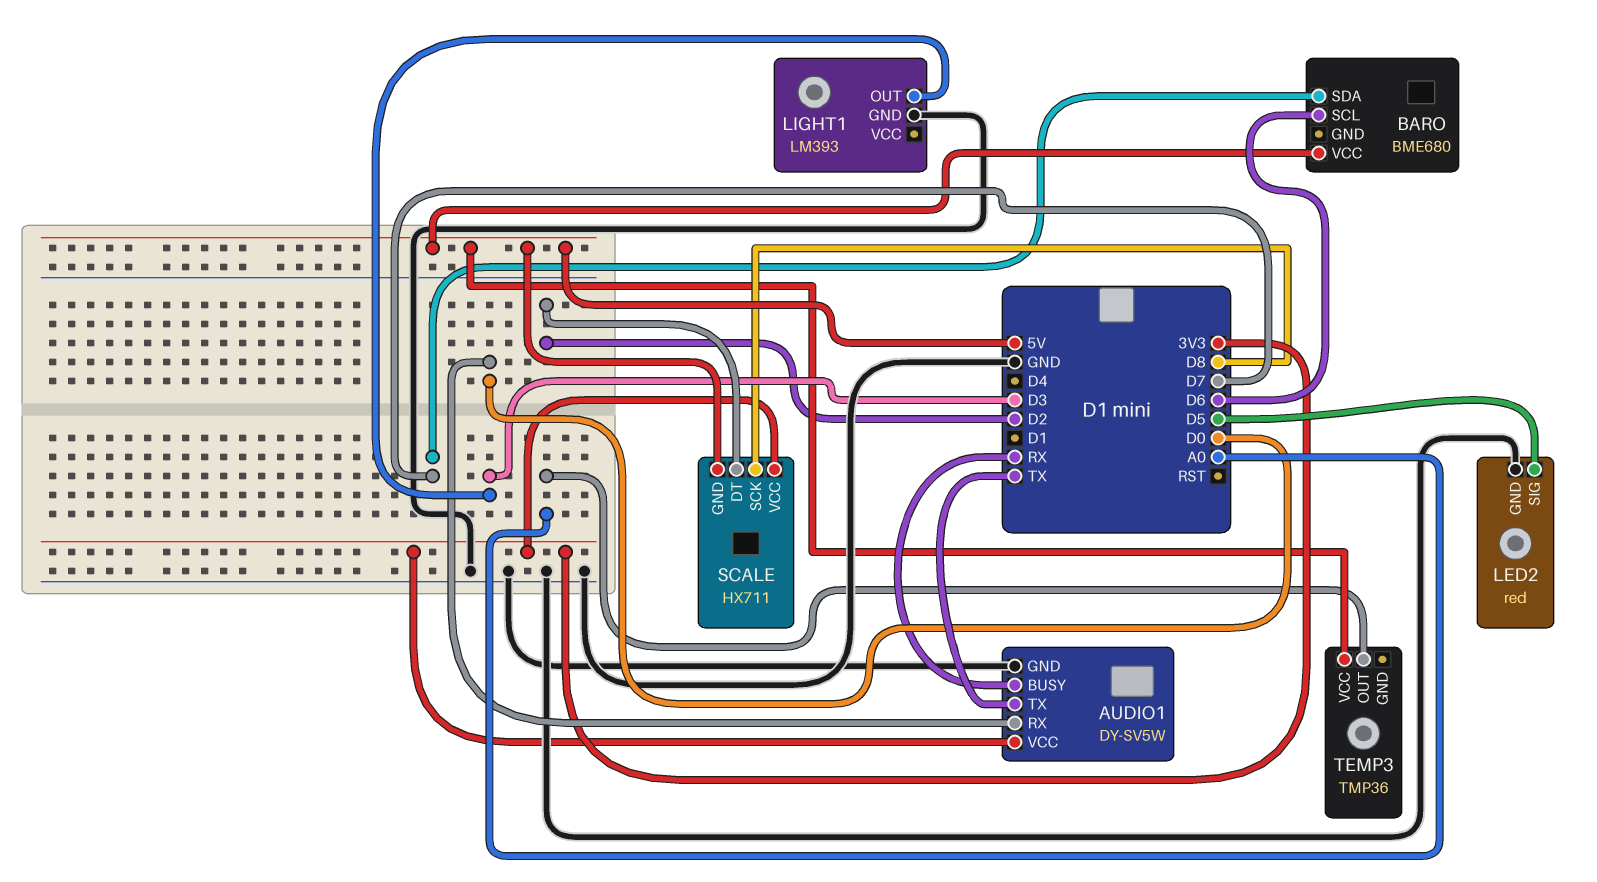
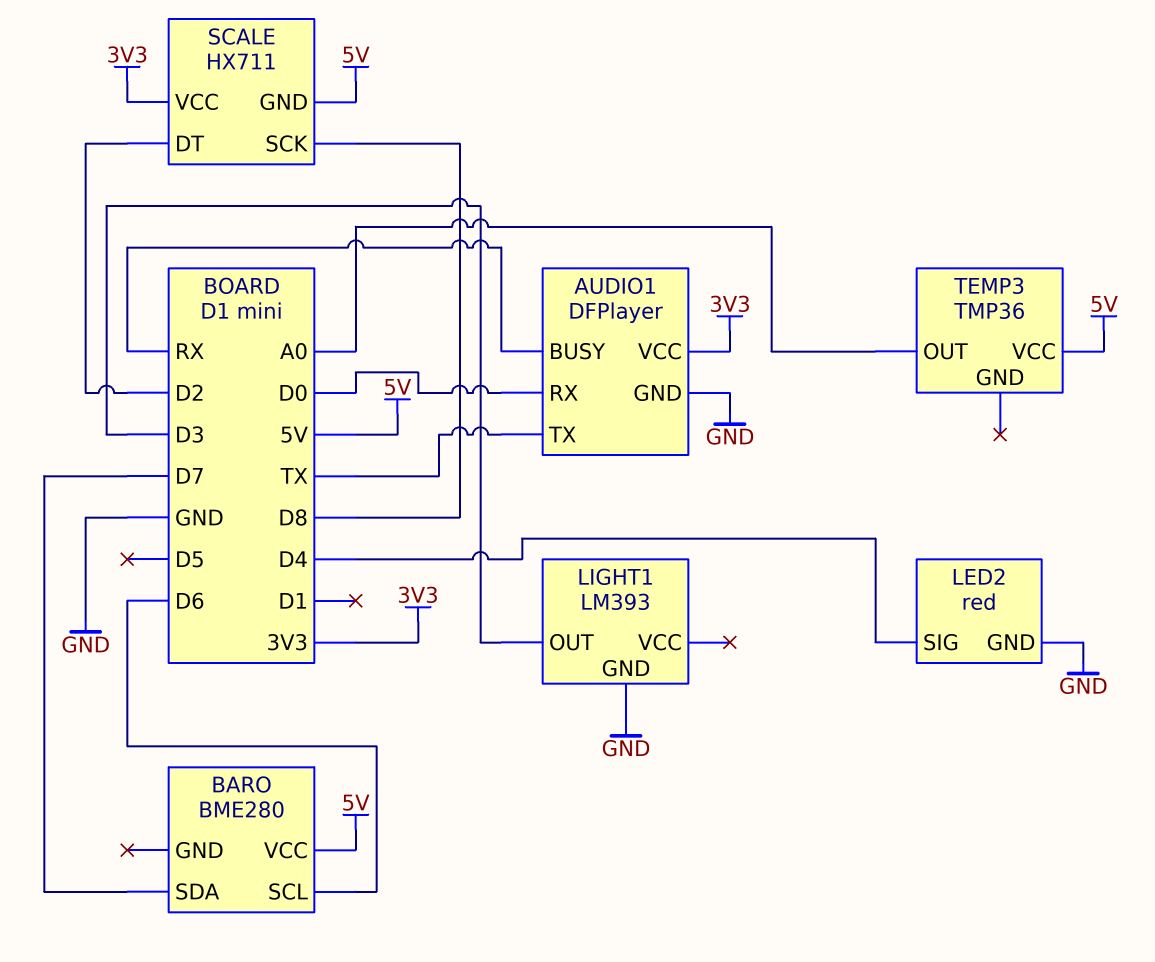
AUDIO1: DY-SV5W -> DFPlayer
BARO: BME680 -> BME280
LED2 pin SIG: D5 -> D4

